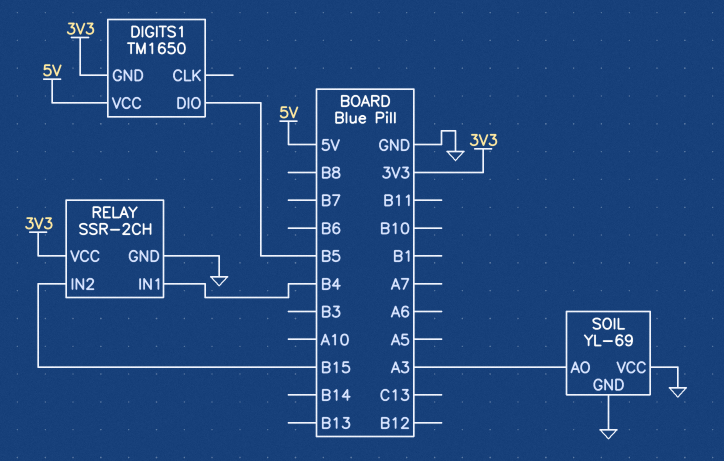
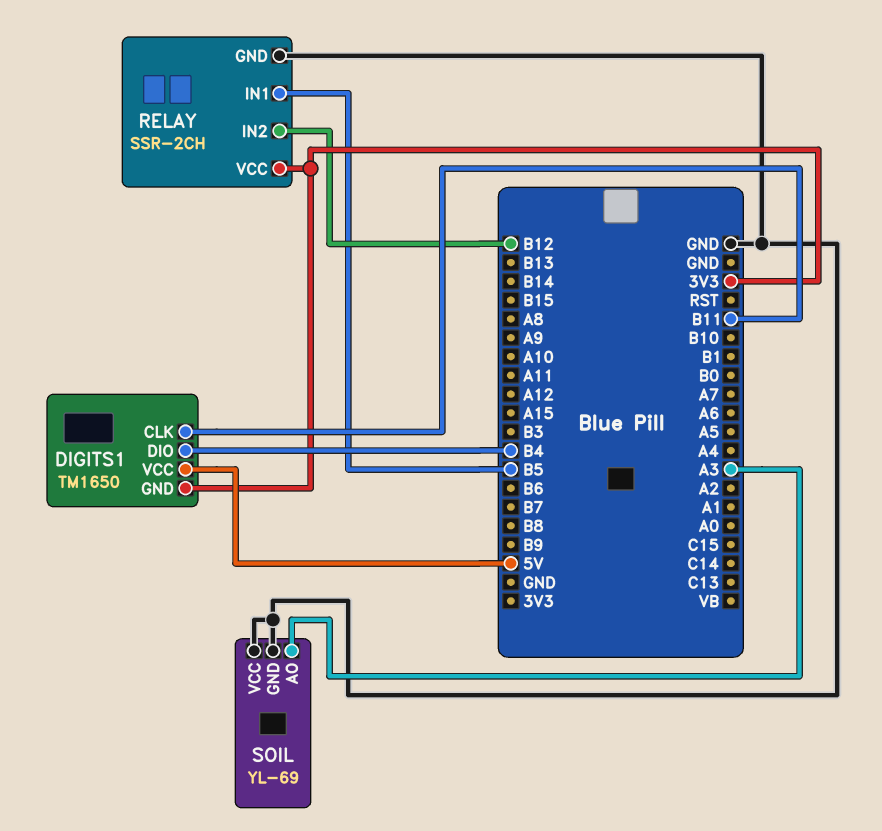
DIGITS1 pin CLK: none -> B11
DIGITS1 pin DIO: B5 -> B4
RELAY pin IN1: B4 -> B5
RELAY pin IN2: B15 -> B12

